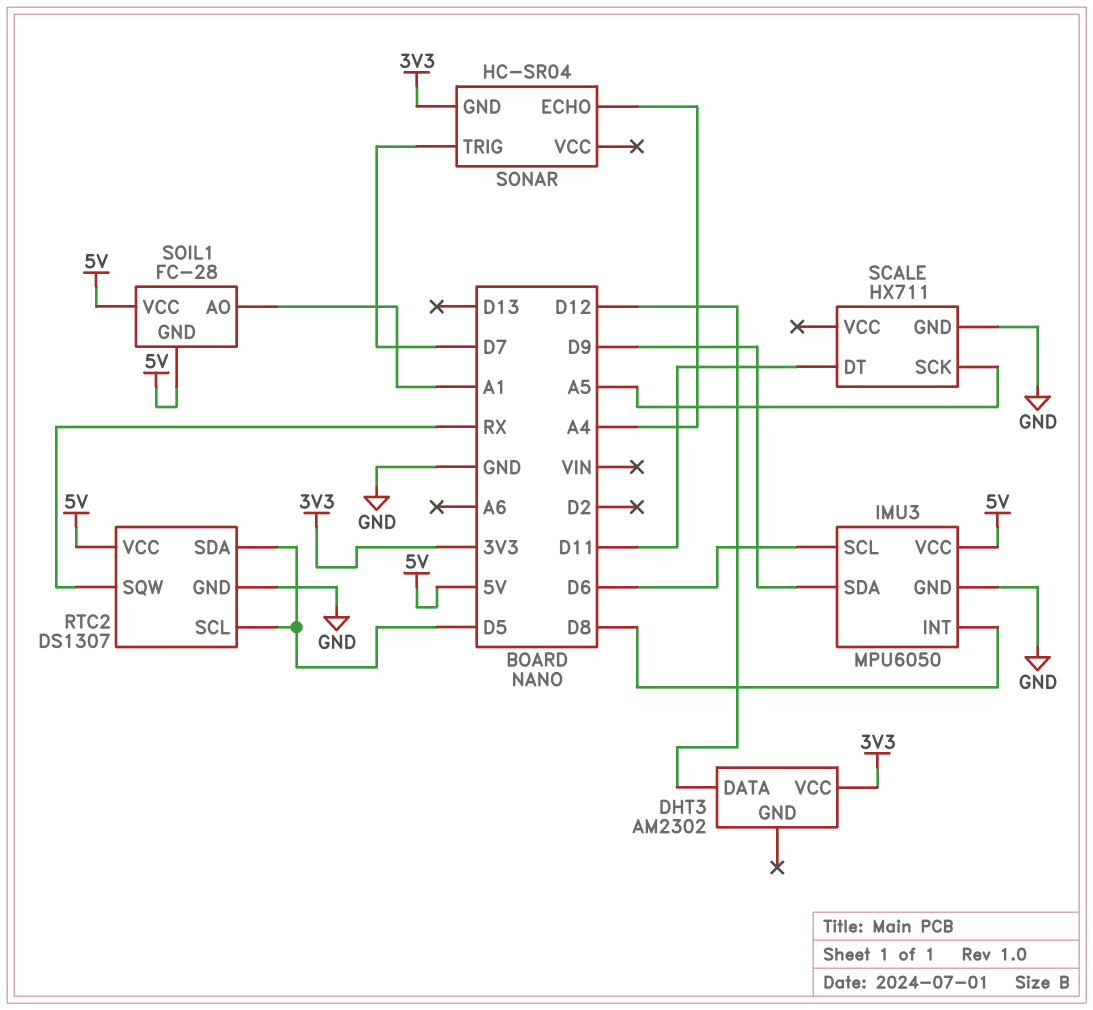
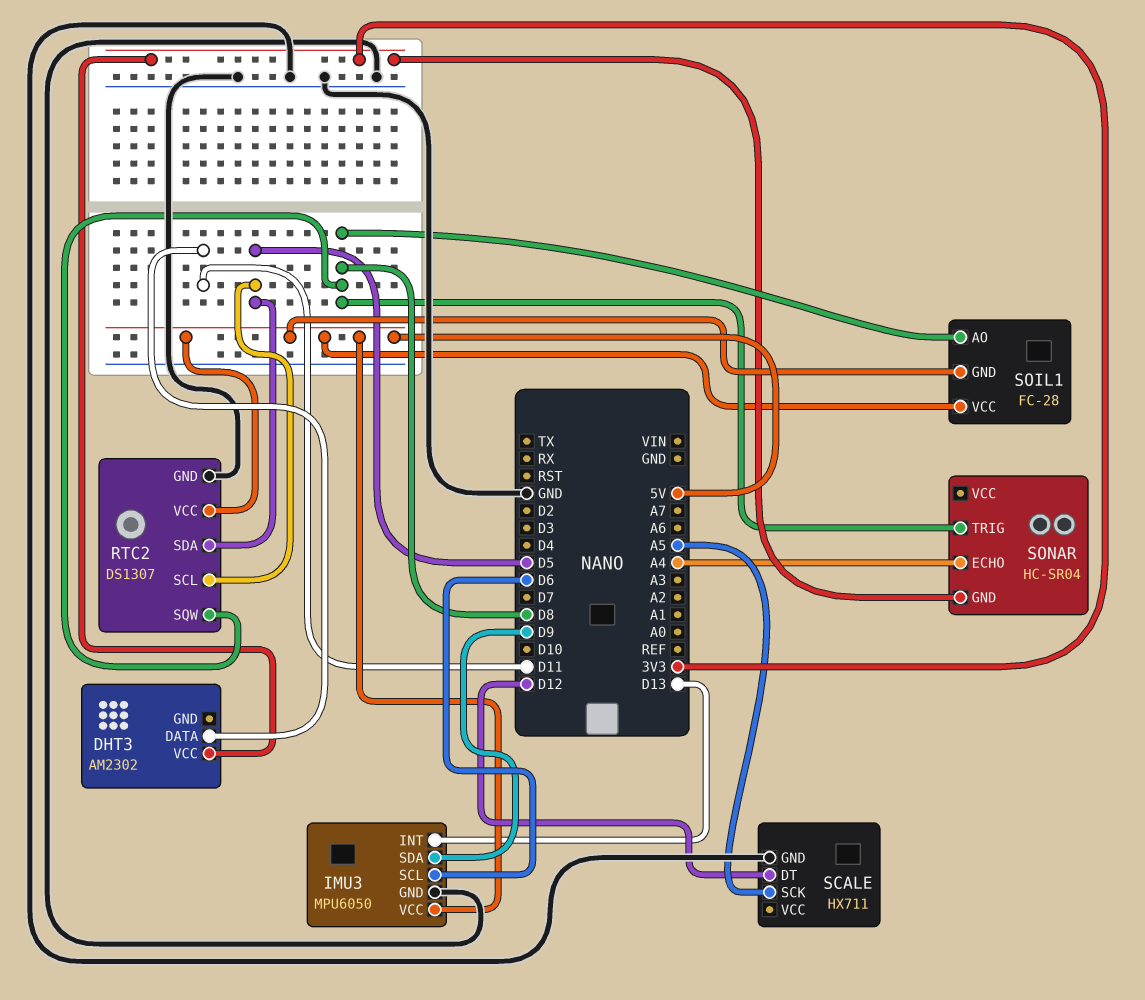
DHT3 pin DATA: D12 -> D11
IMU3 pin INT: D8 -> D13
RTC2 pin SQW: RX -> D8
SCALE pin DT: D11 -> D12
SOIL1 pin AO: A1 -> D8
SONAR pin TRIG: D7 -> D8

